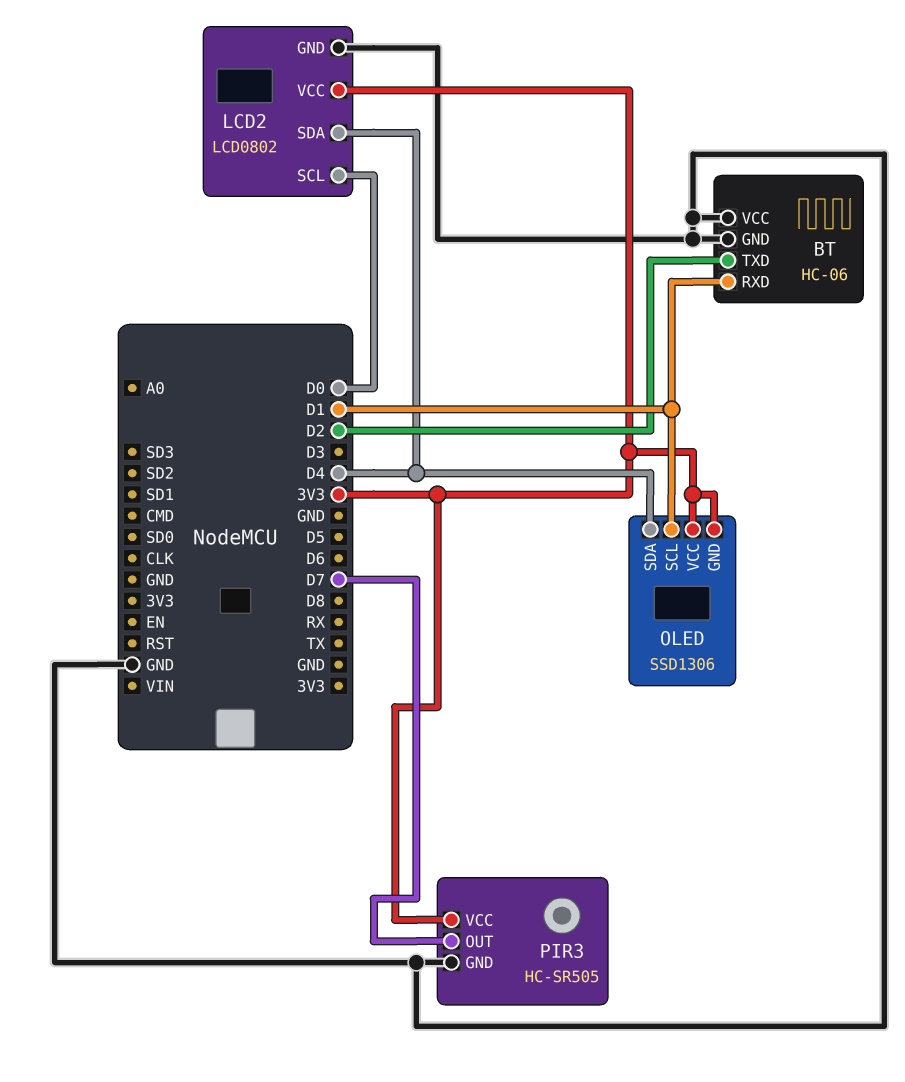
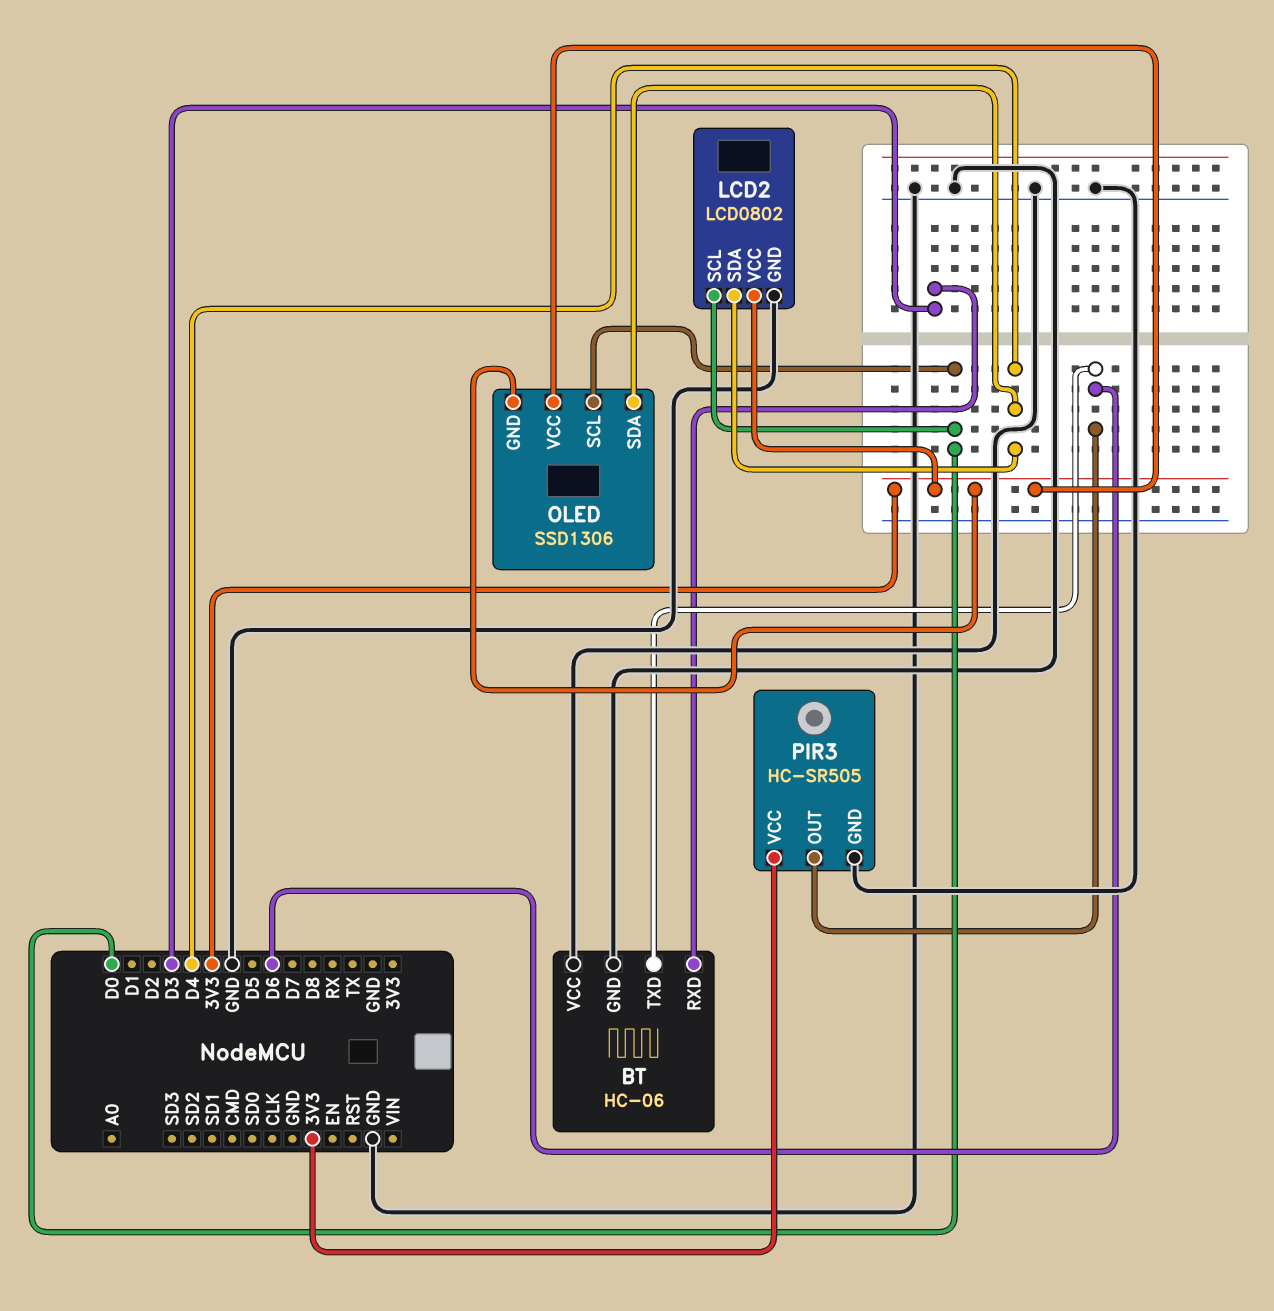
BT pin RXD: D1 -> D3
BT pin TXD: D2 -> D6
OLED pin SCL: D1 -> D0
PIR3 pin OUT: D7 -> D6

